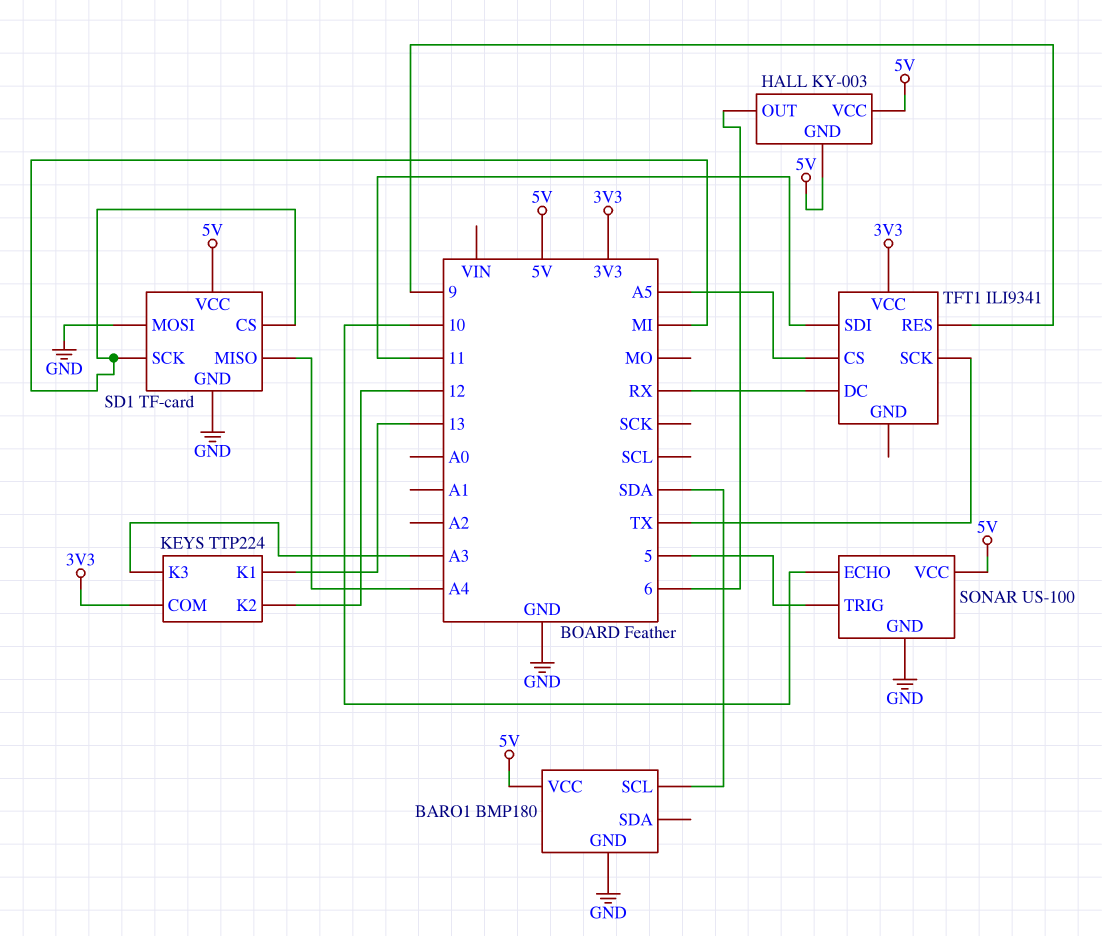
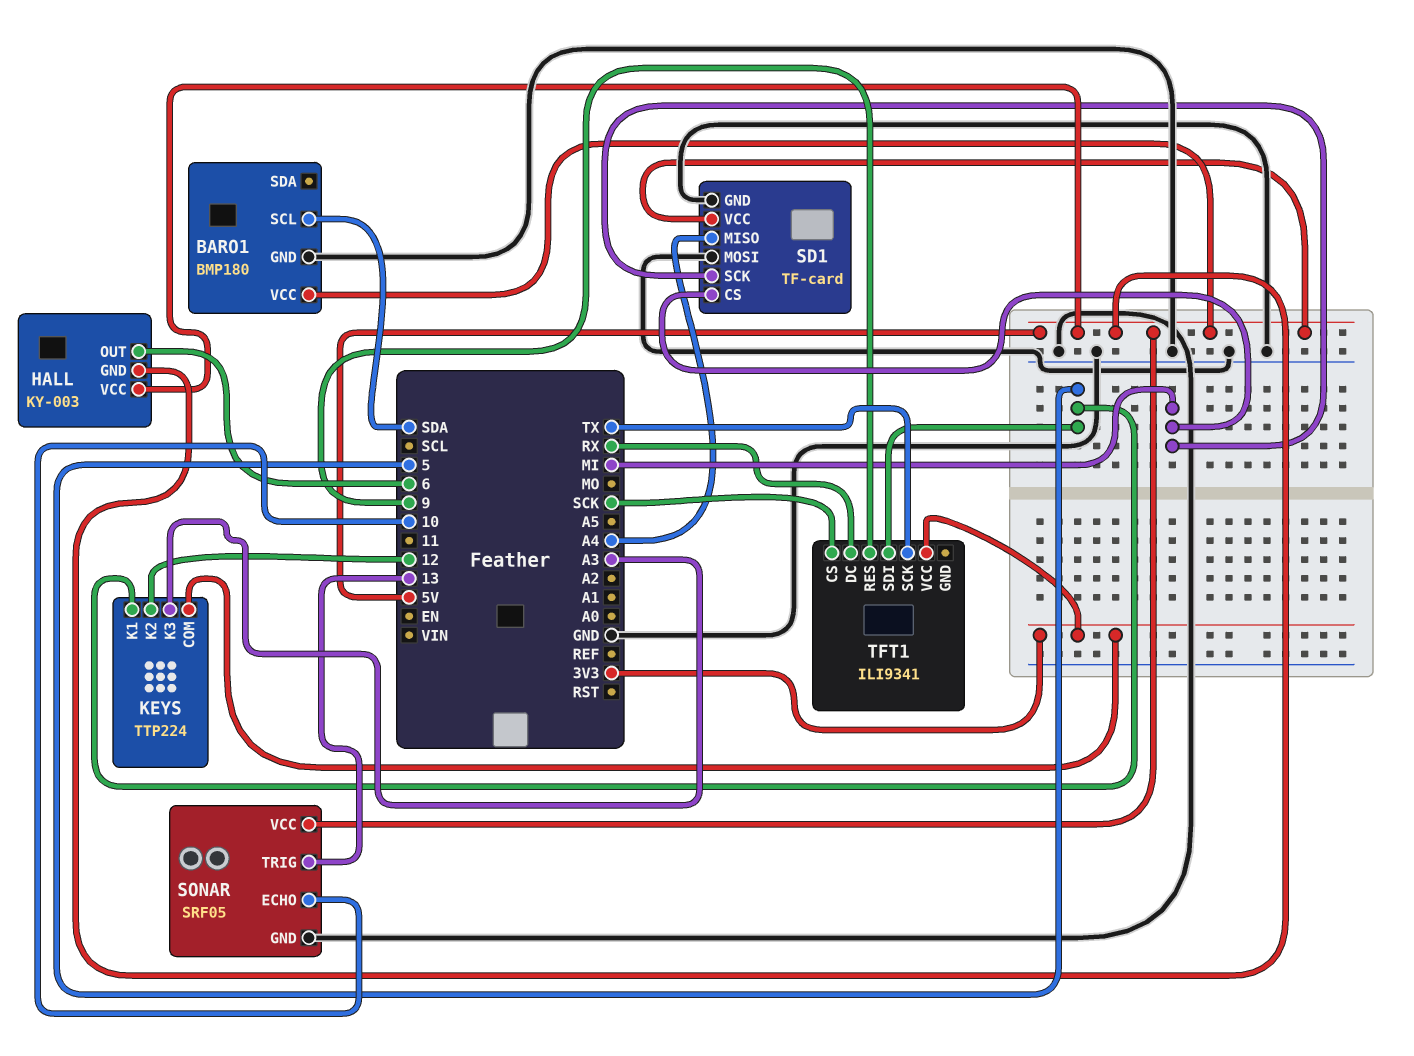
KEYS pin K1: 13 -> 5
SONAR: US-100 -> SRF05
SONAR pin TRIG: 5 -> 13
TFT1 pin CS: A5 -> SCK
TFT1 pin SDI: 11 -> 5

